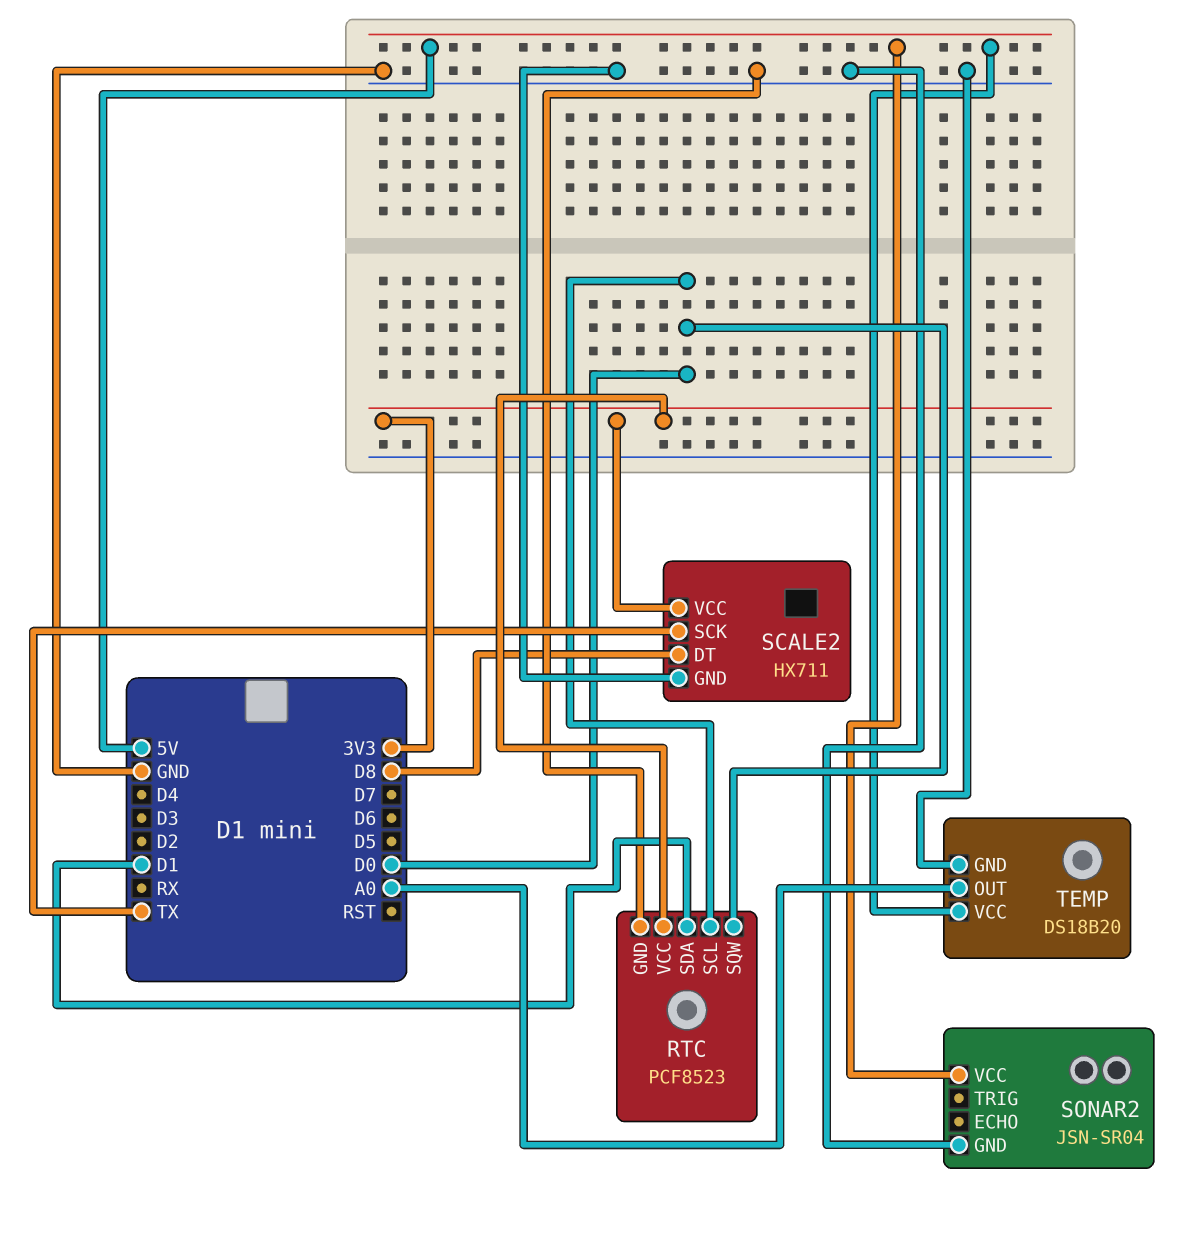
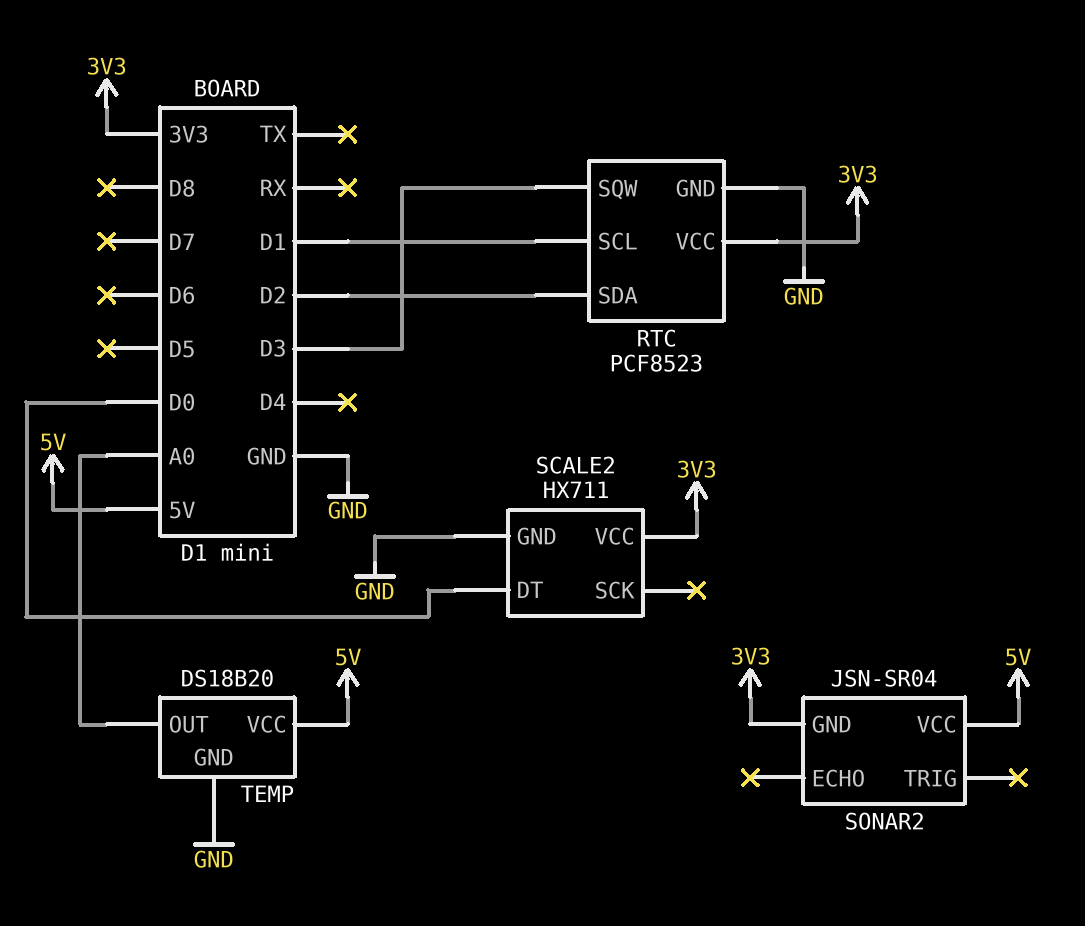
RTC pin SCL: D0 -> D1
RTC pin SDA: D1 -> D2
RTC pin SQW: D0 -> D3
SCALE2 pin DT: D8 -> D0
SCALE2 pin SCK: TX -> none
SONAR2 pin GND: GND -> 3V3

